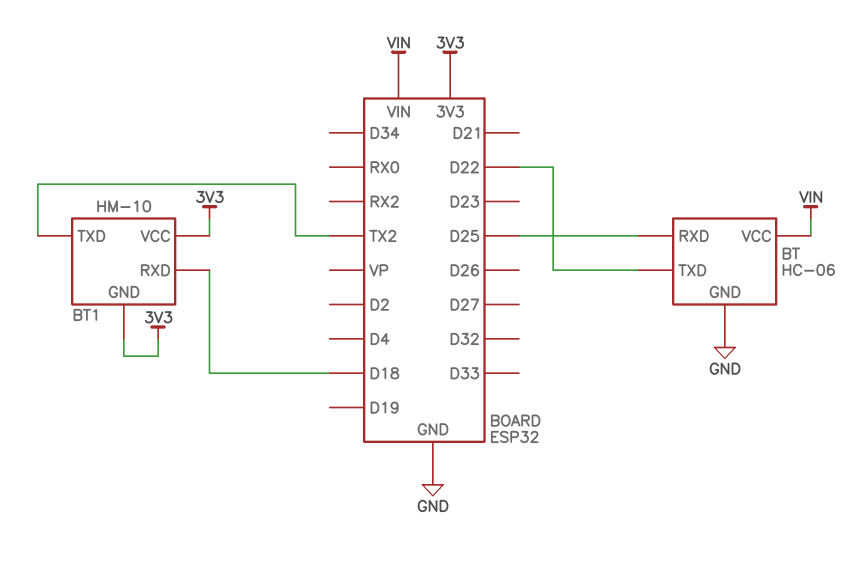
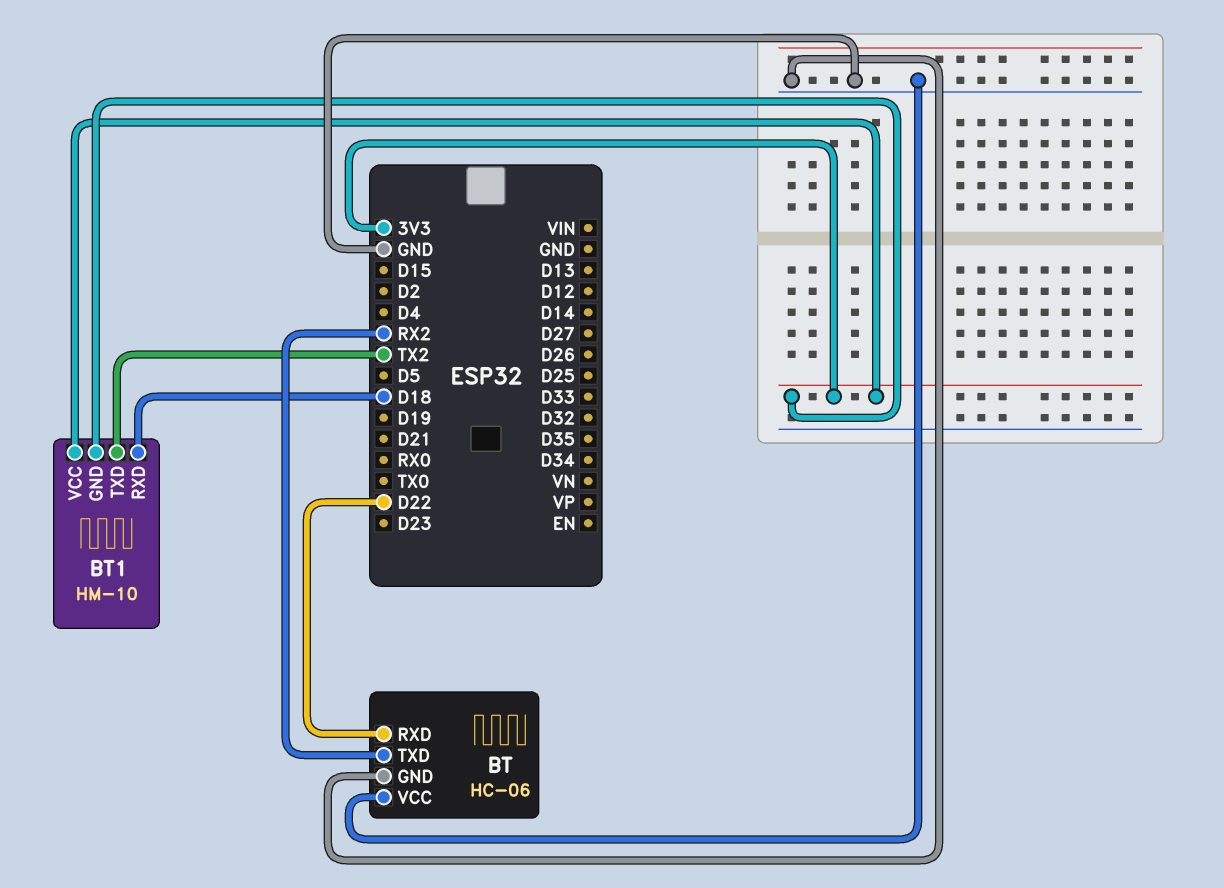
BT pin RXD: D25 -> D22
BT pin TXD: D22 -> RX2
BT pin VCC: VIN -> GND

